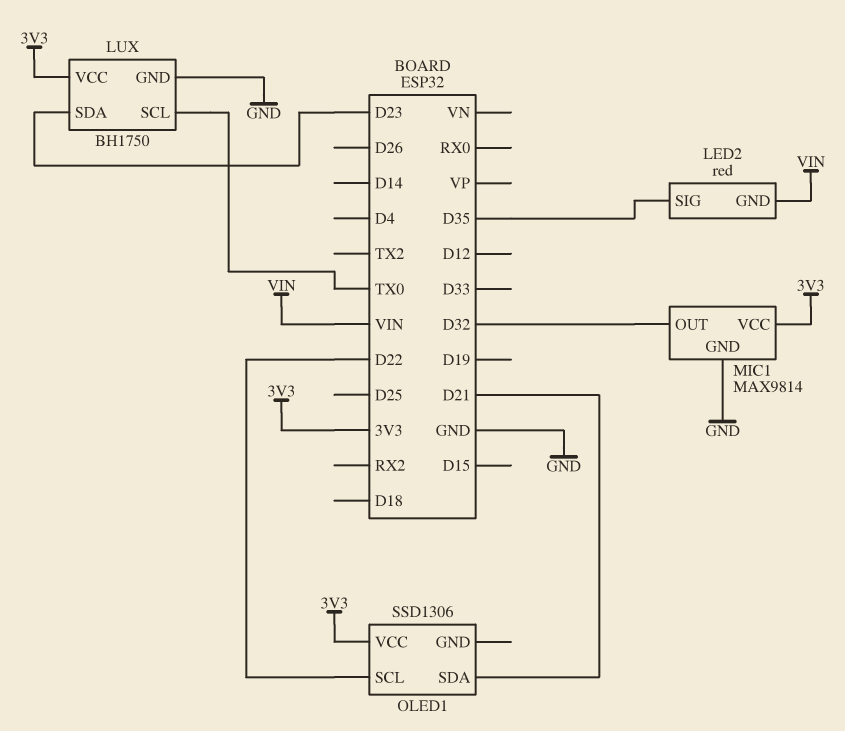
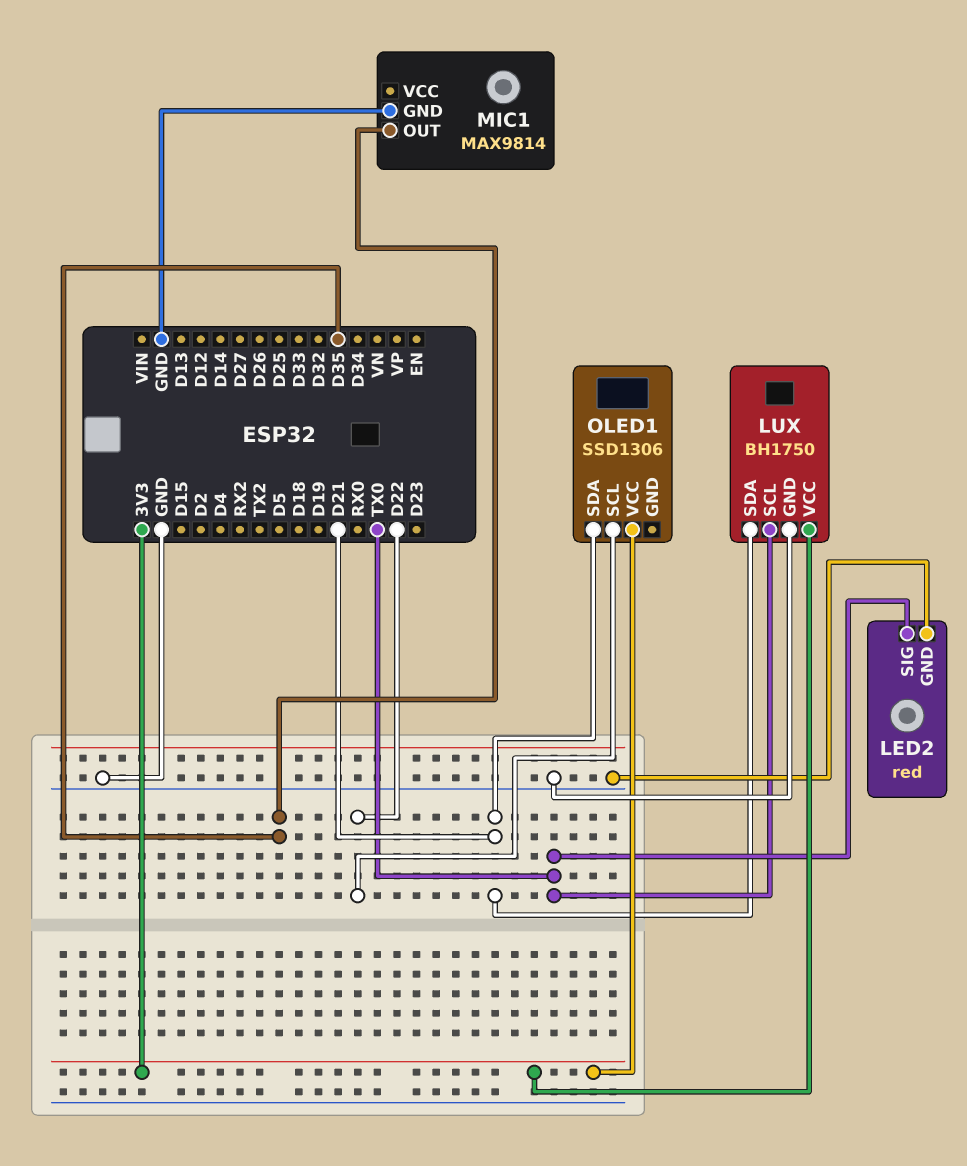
LED2 pin GND: VIN -> GND
LED2 pin SIG: D35 -> TX0
LUX pin SDA: D23 -> D21
MIC1 pin OUT: D32 -> D35
MIC1 pin VCC: 3V3 -> none

